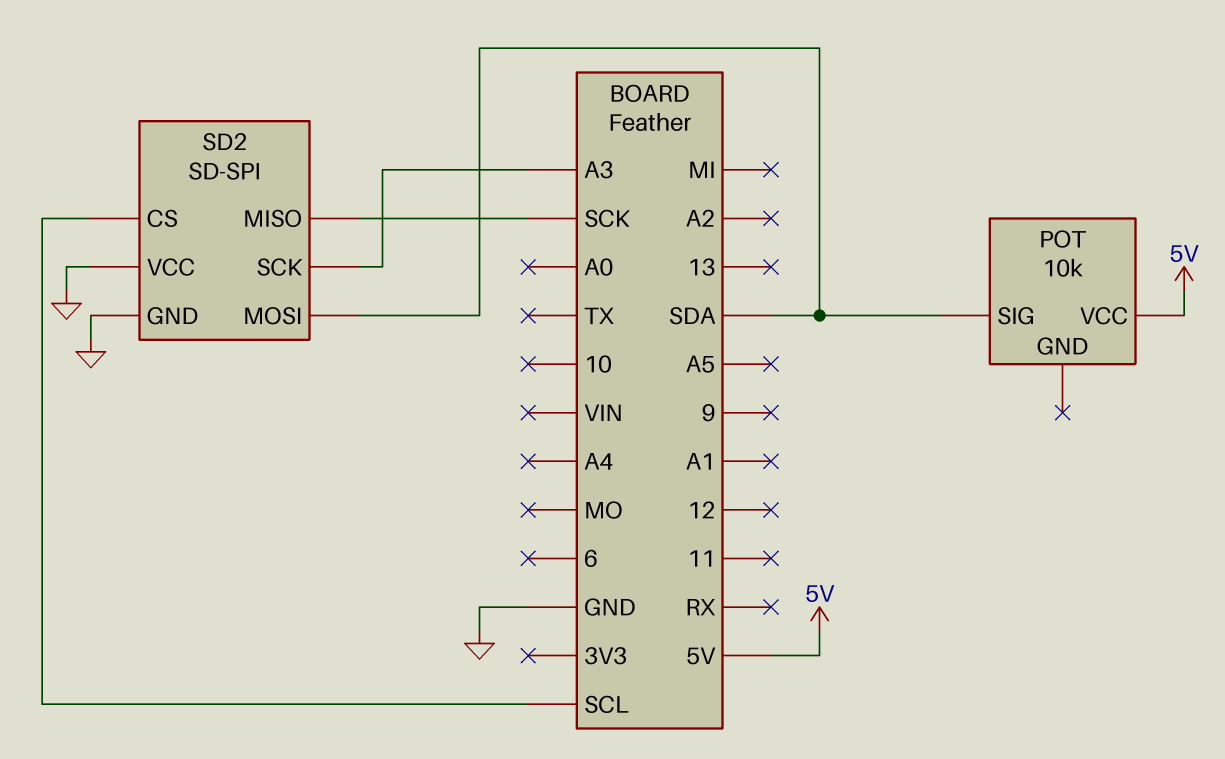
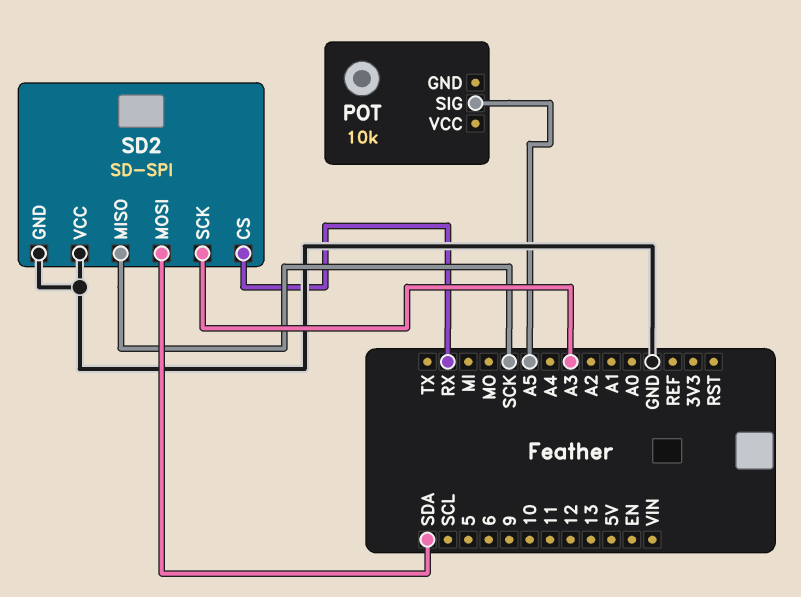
POT pin SIG: SDA -> A5
POT pin VCC: 5V -> none
SD2 pin CS: SCL -> RX

